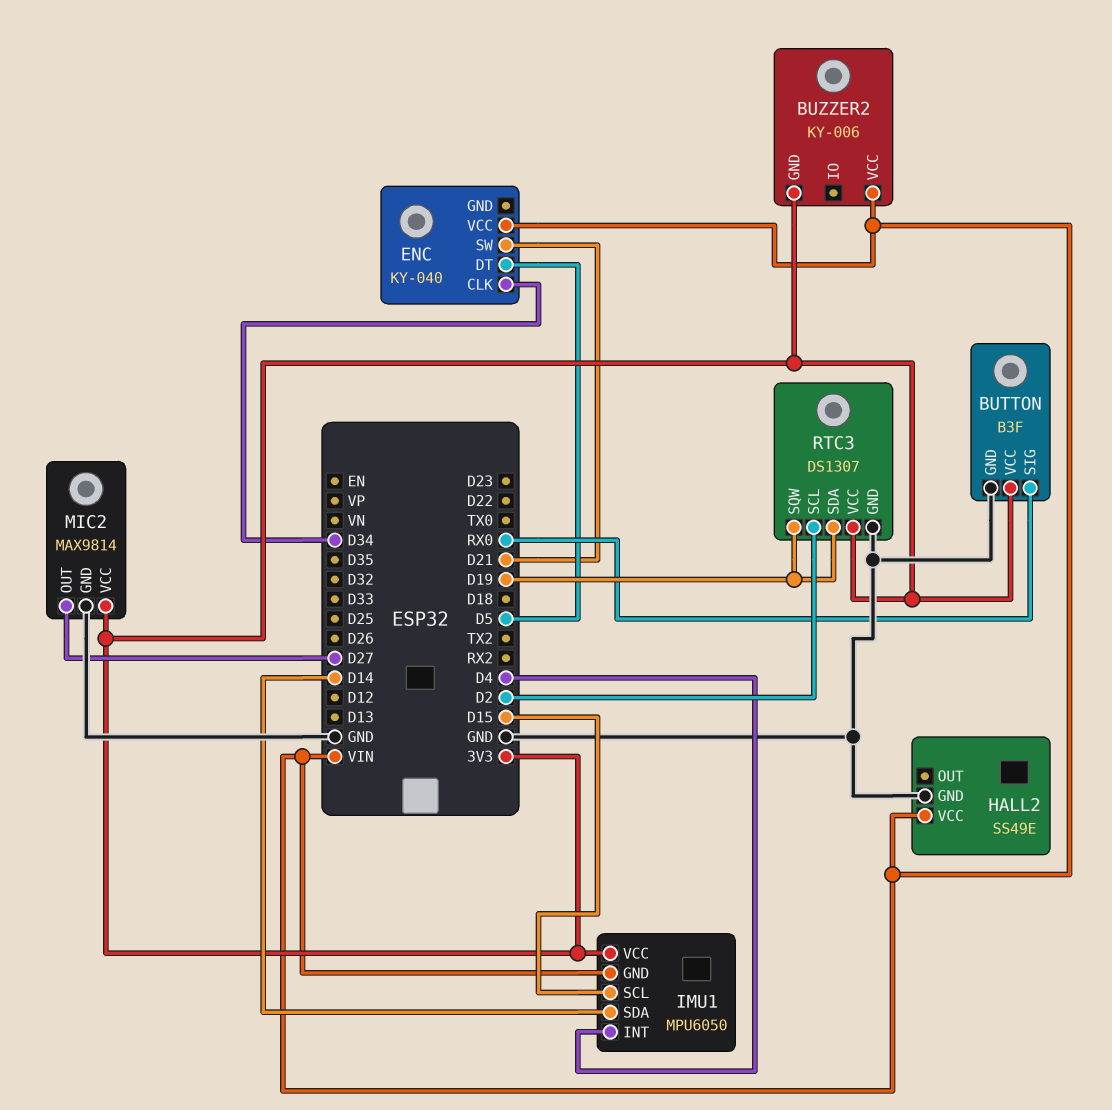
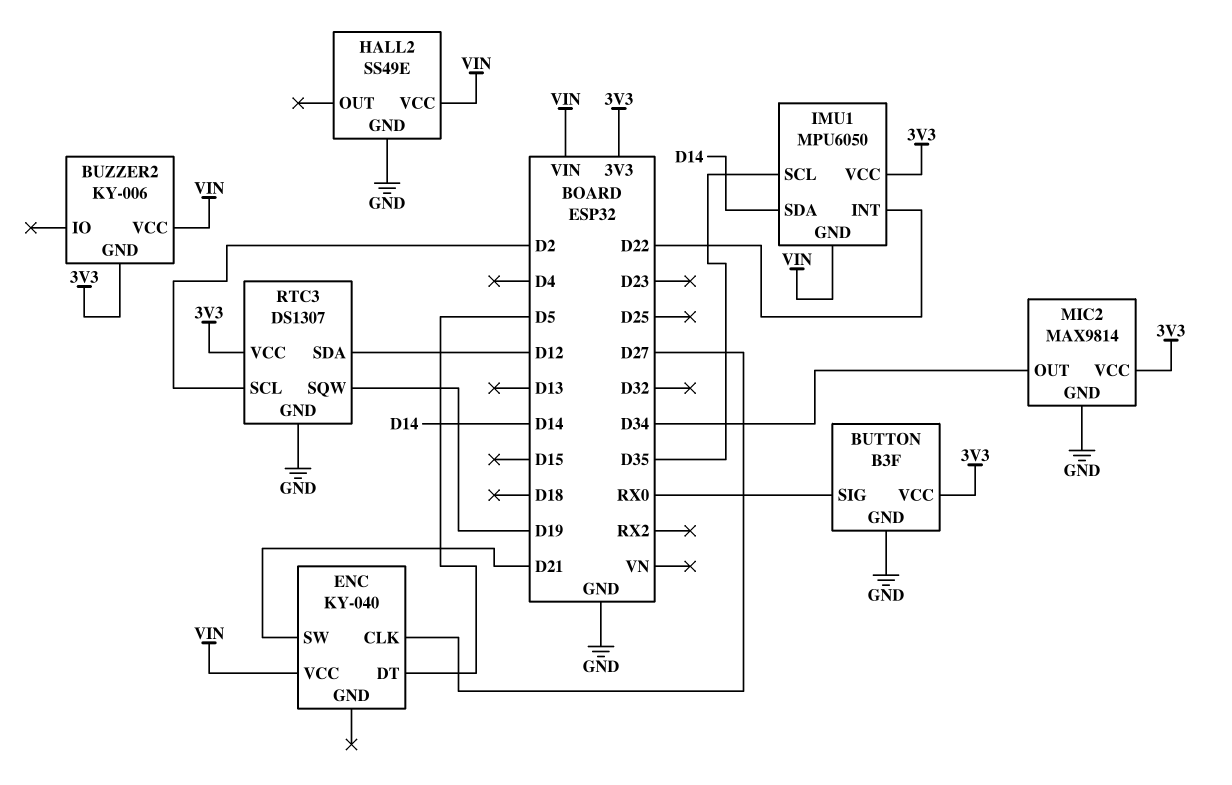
ENC pin CLK: D34 -> D27
IMU1 pin INT: D4 -> D22
IMU1 pin SCL: D15 -> D35
MIC2 pin OUT: D27 -> D34
RTC3 pin SDA: D19 -> D12

